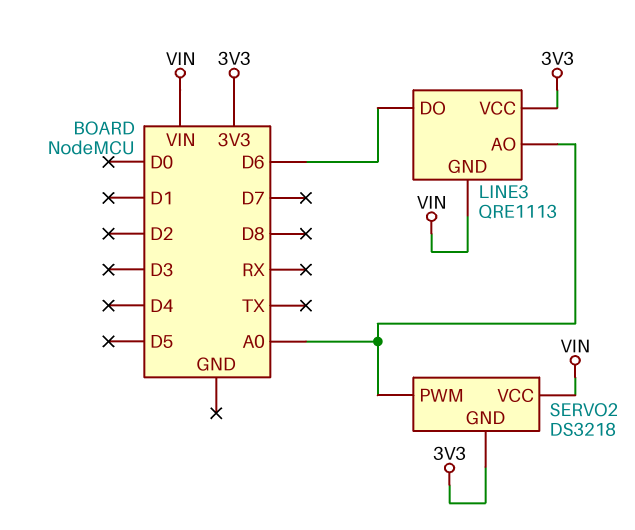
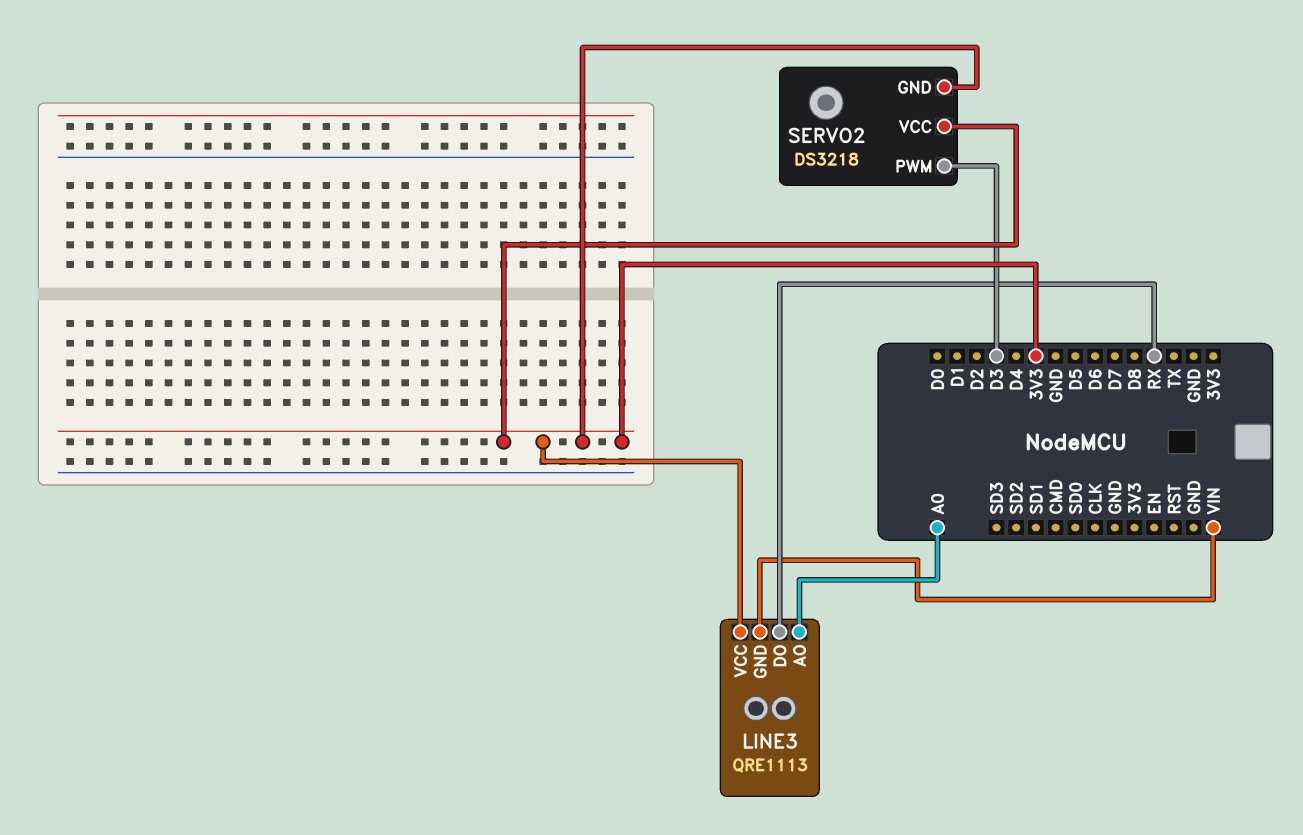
LINE3 pin DO: D6 -> RX
SERVO2 pin PWM: A0 -> D3
SERVO2 pin VCC: VIN -> 3V3

